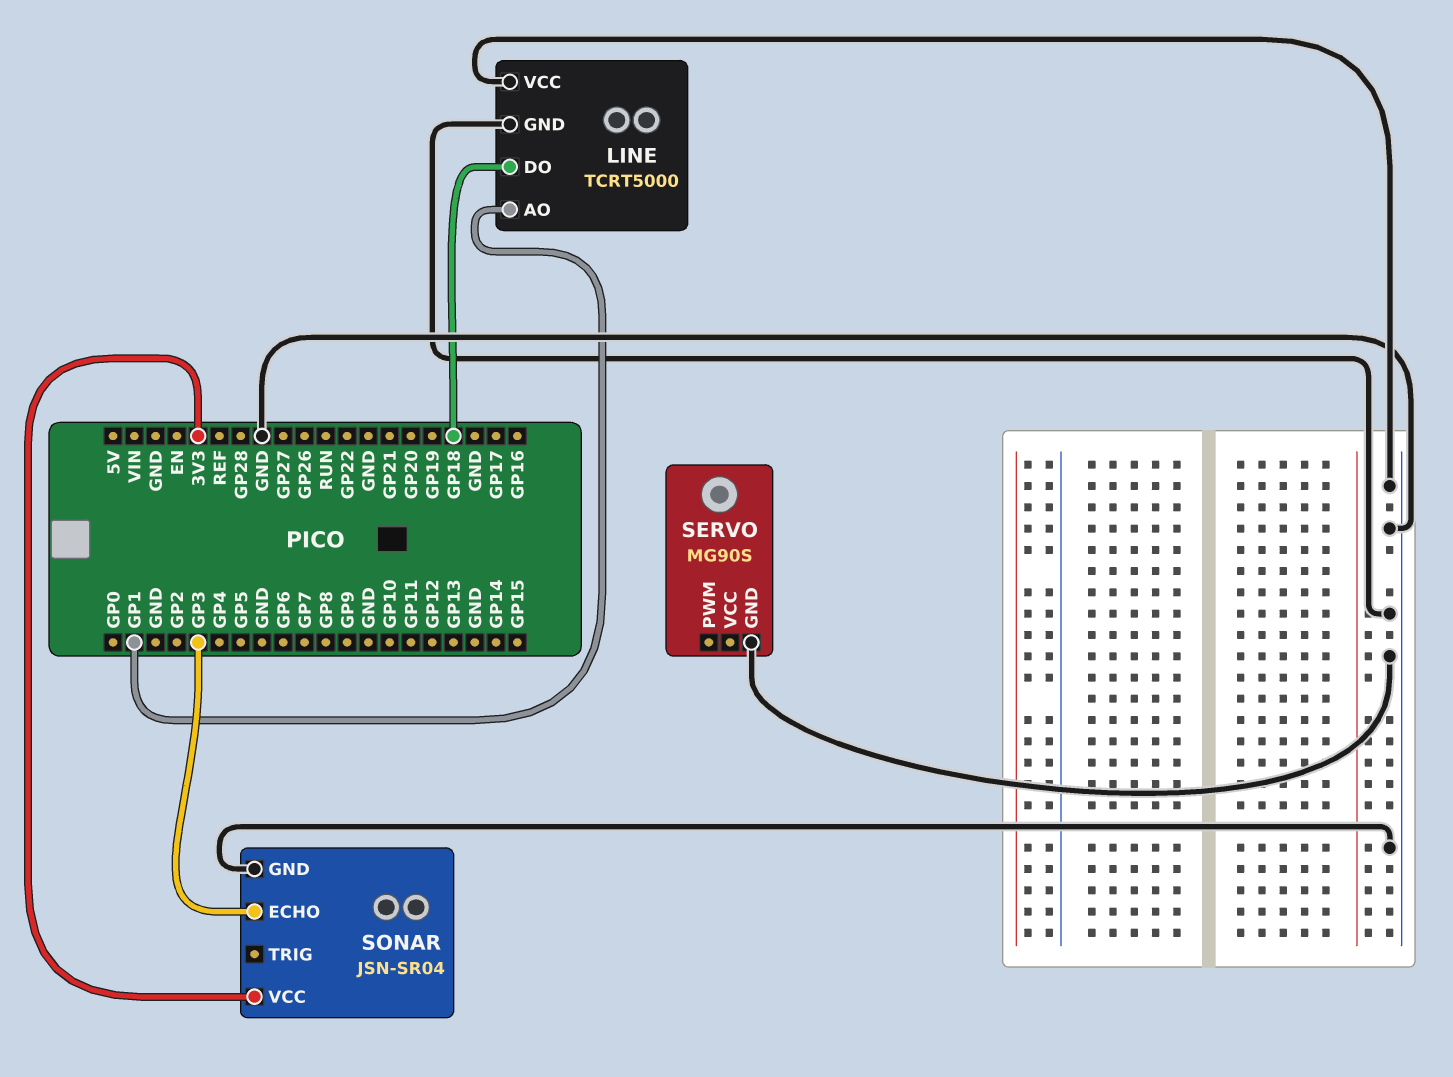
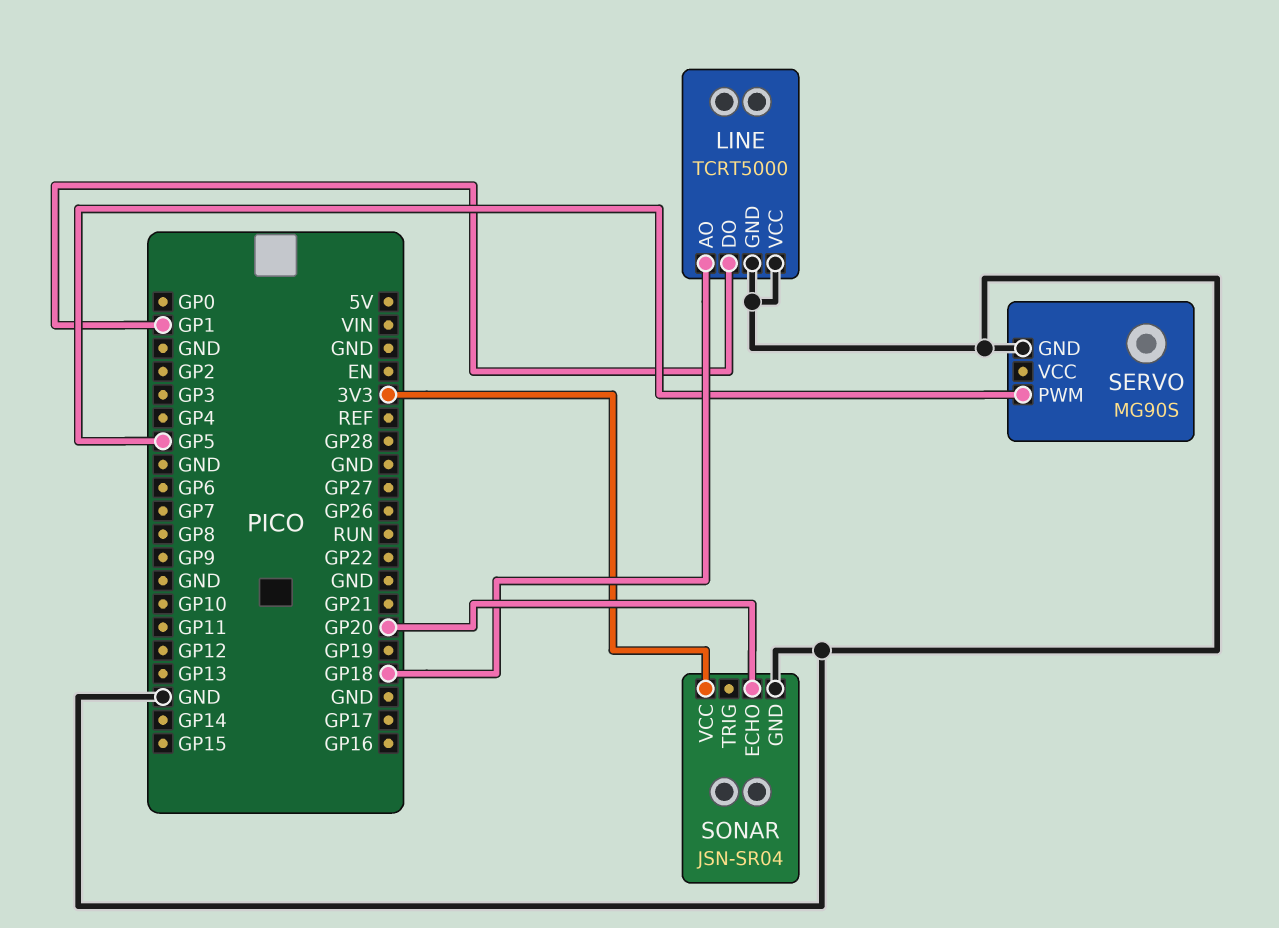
LINE pin AO: GP1 -> GP18
LINE pin DO: GP18 -> GP1
SERVO pin PWM: none -> GP5
SONAR pin ECHO: GP3 -> GP20

